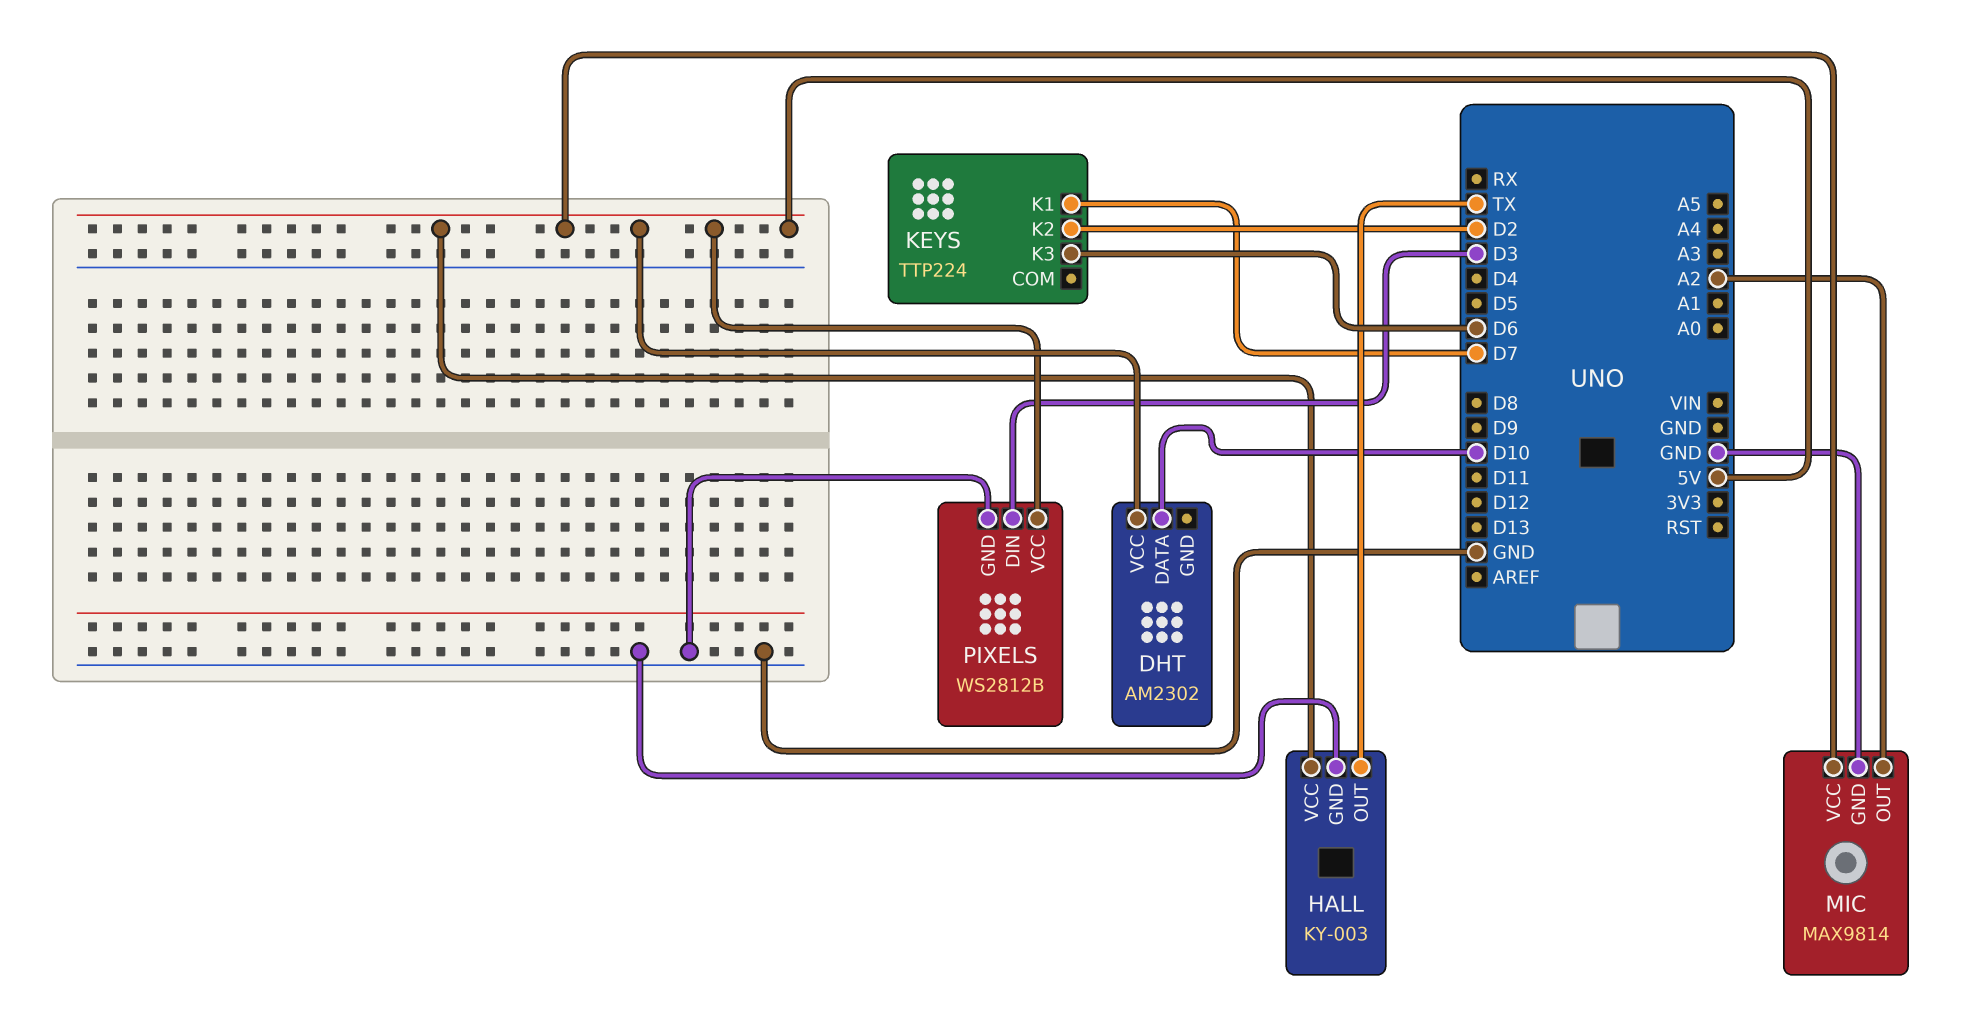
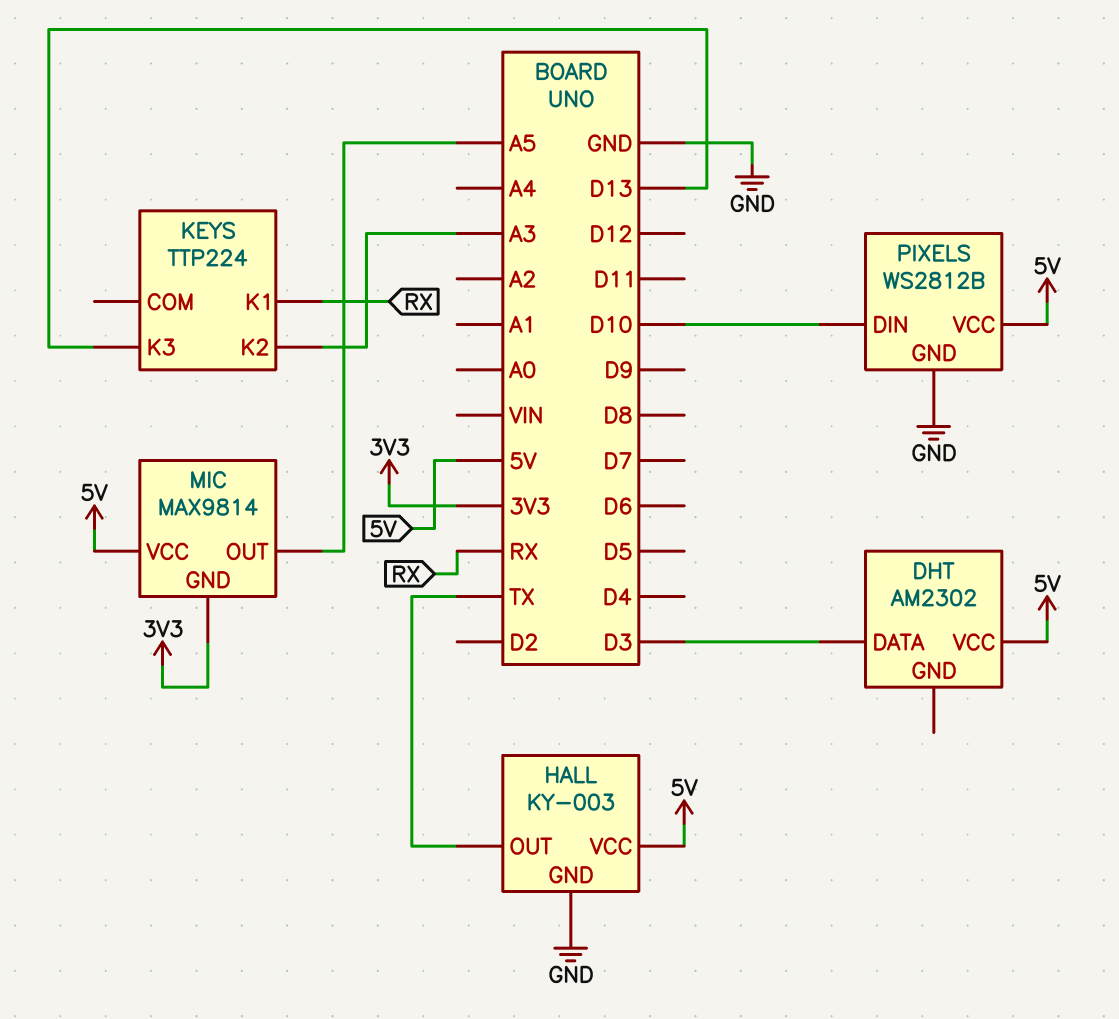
DHT pin DATA: D10 -> D3
KEYS pin K1: D7 -> RX
KEYS pin K2: D2 -> A3
KEYS pin K3: D6 -> D13
MIC pin GND: GND -> 3V3
MIC pin OUT: A2 -> A5
PIXELS pin DIN: D3 -> D10

